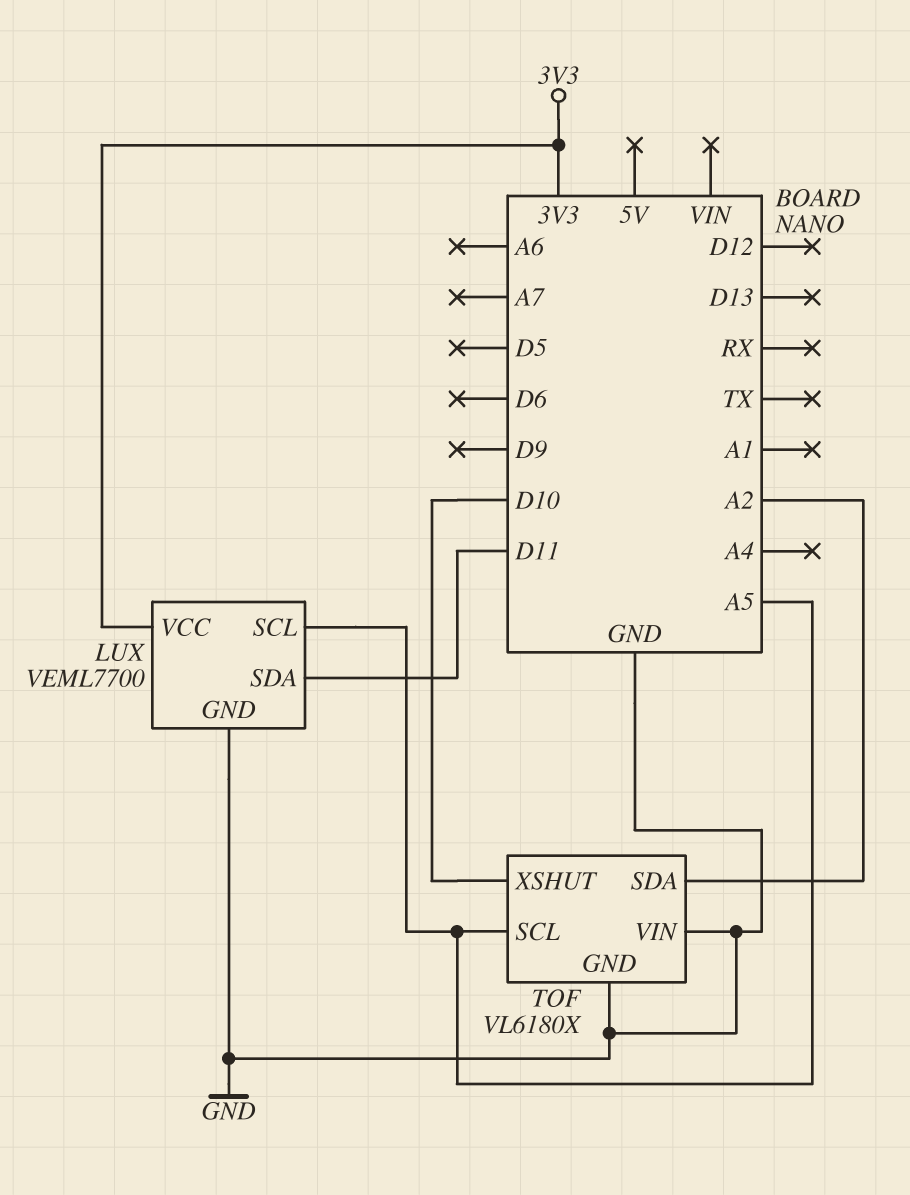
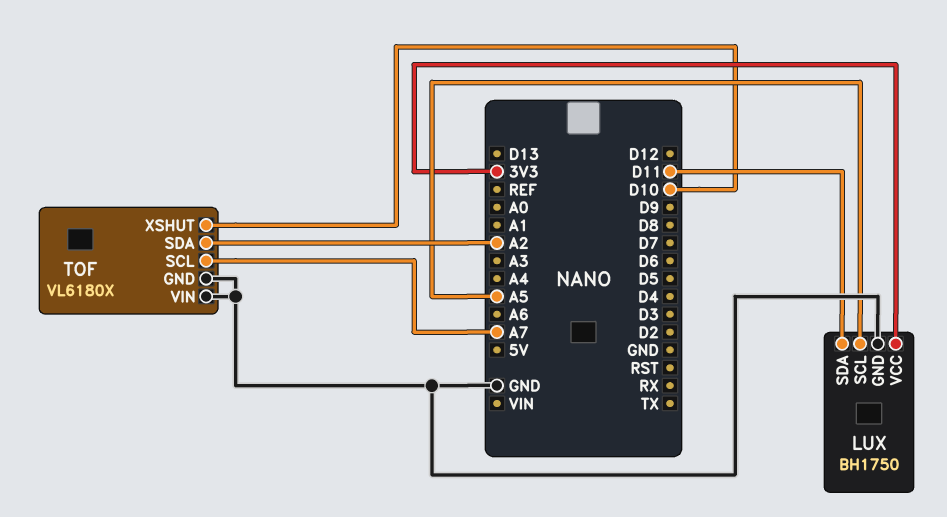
LUX: VEML7700 -> BH1750
TOF pin SCL: A5 -> A7

